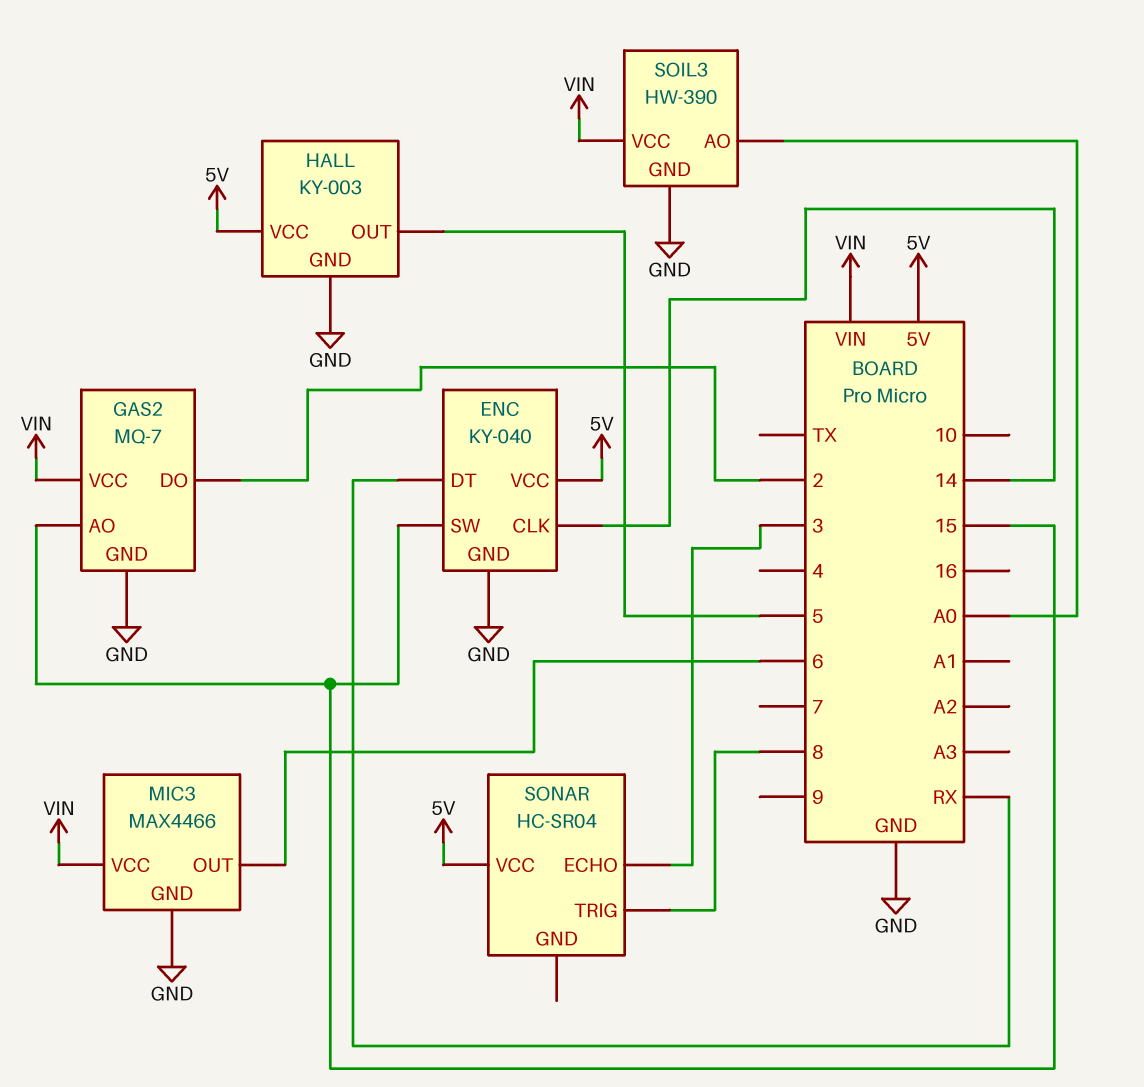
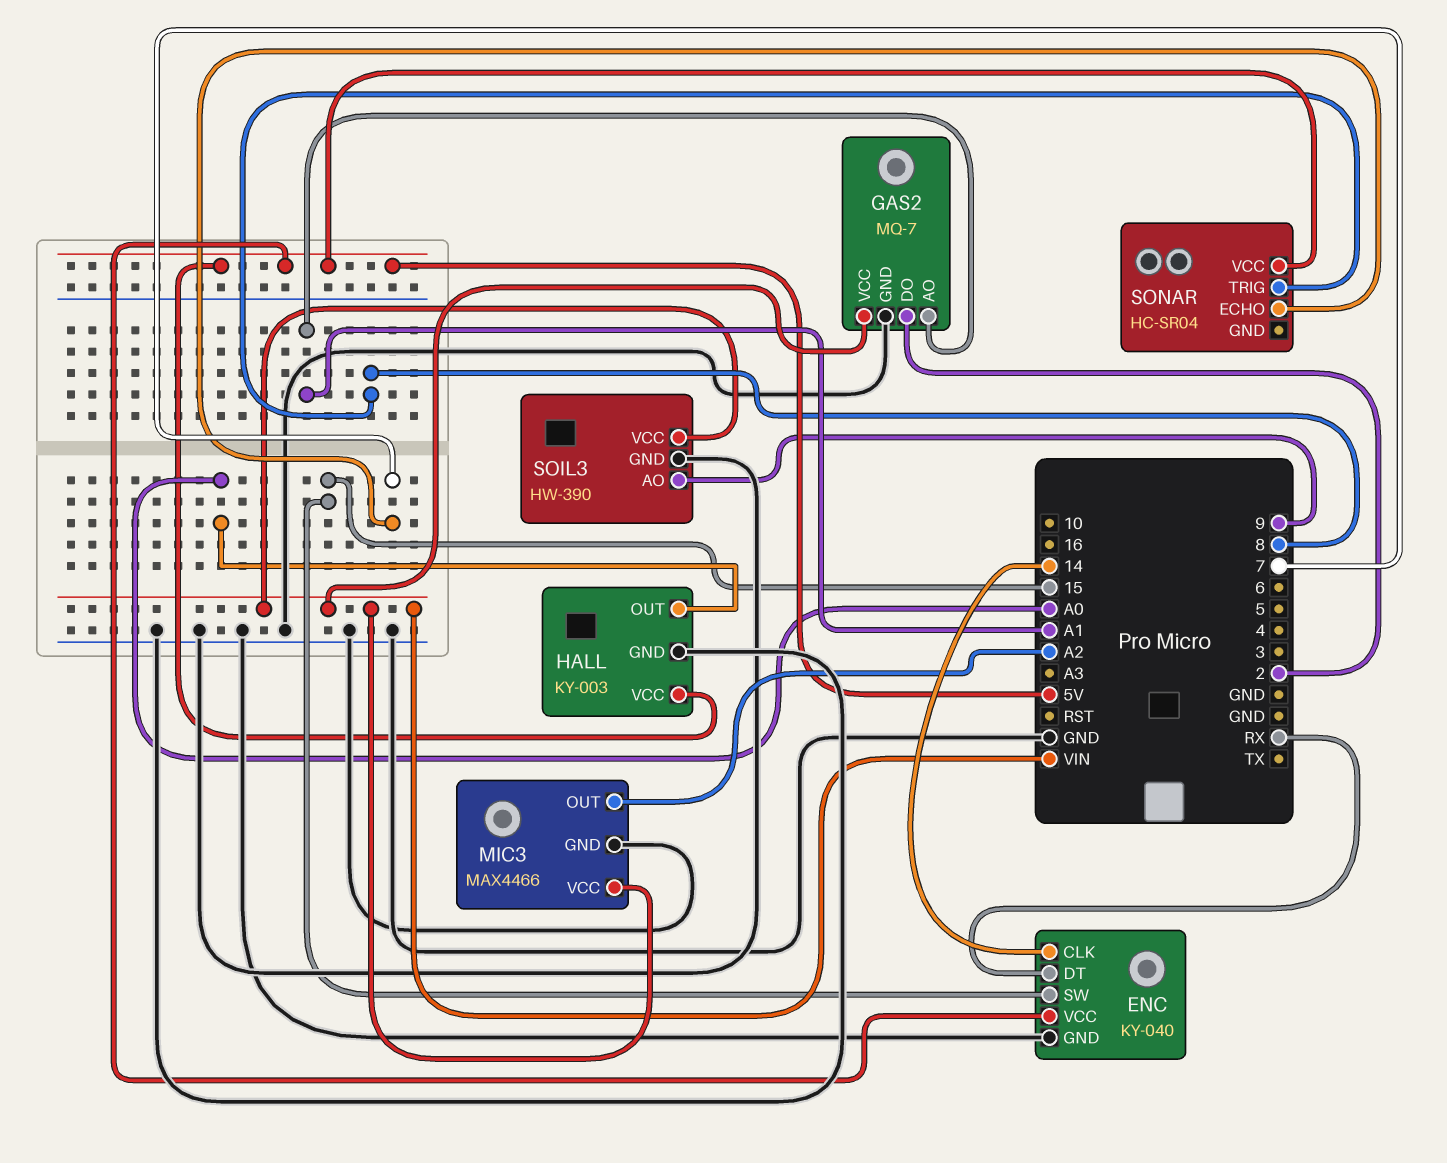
GAS2 pin AO: 15 -> A1
HALL pin OUT: 5 -> A0
MIC3 pin OUT: 6 -> A2
SOIL3 pin AO: A0 -> 9
SONAR pin ECHO: 3 -> 7

